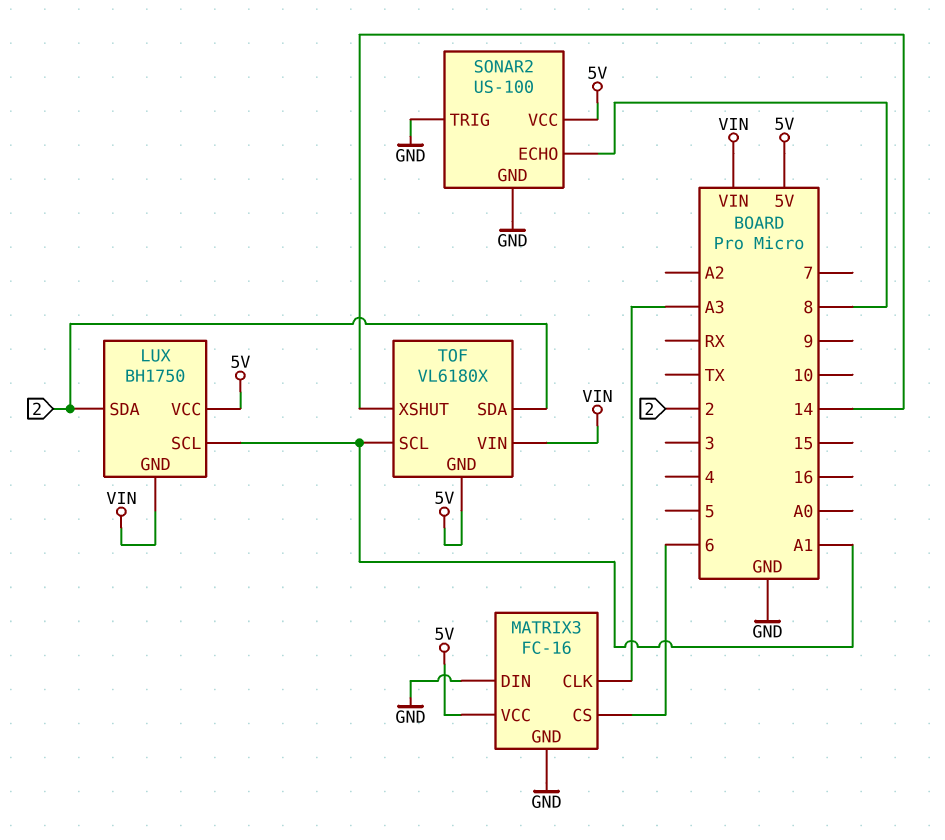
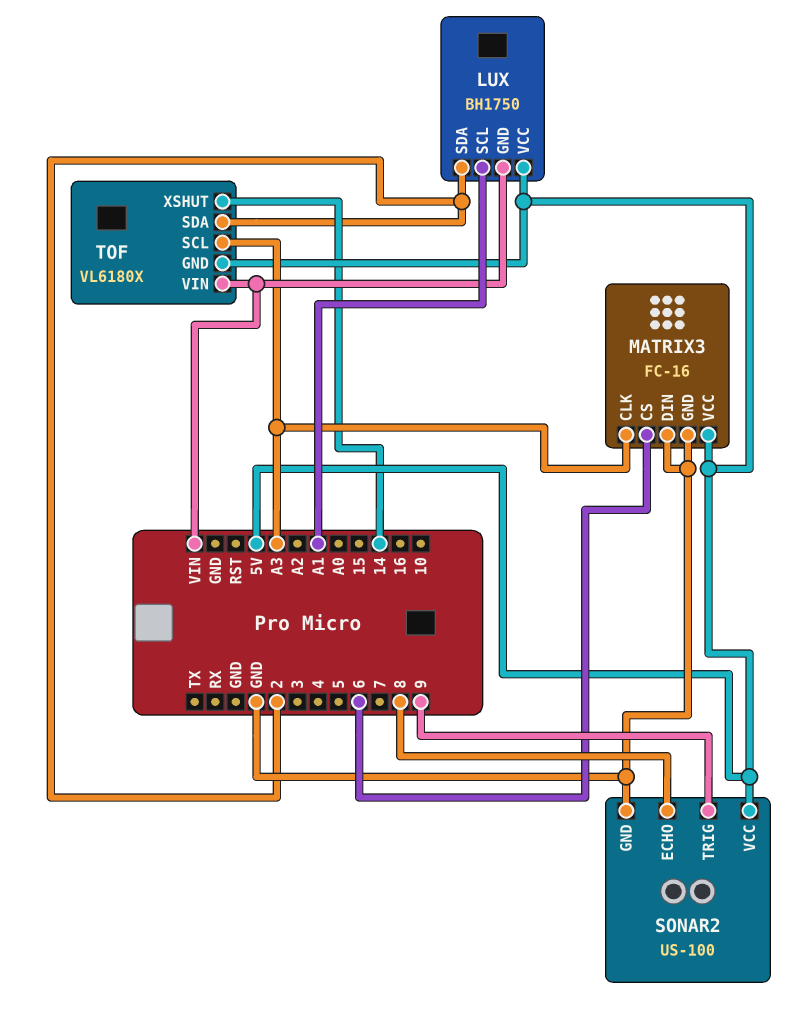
SONAR2 pin TRIG: GND -> 9
TOF pin SCL: A1 -> A3

